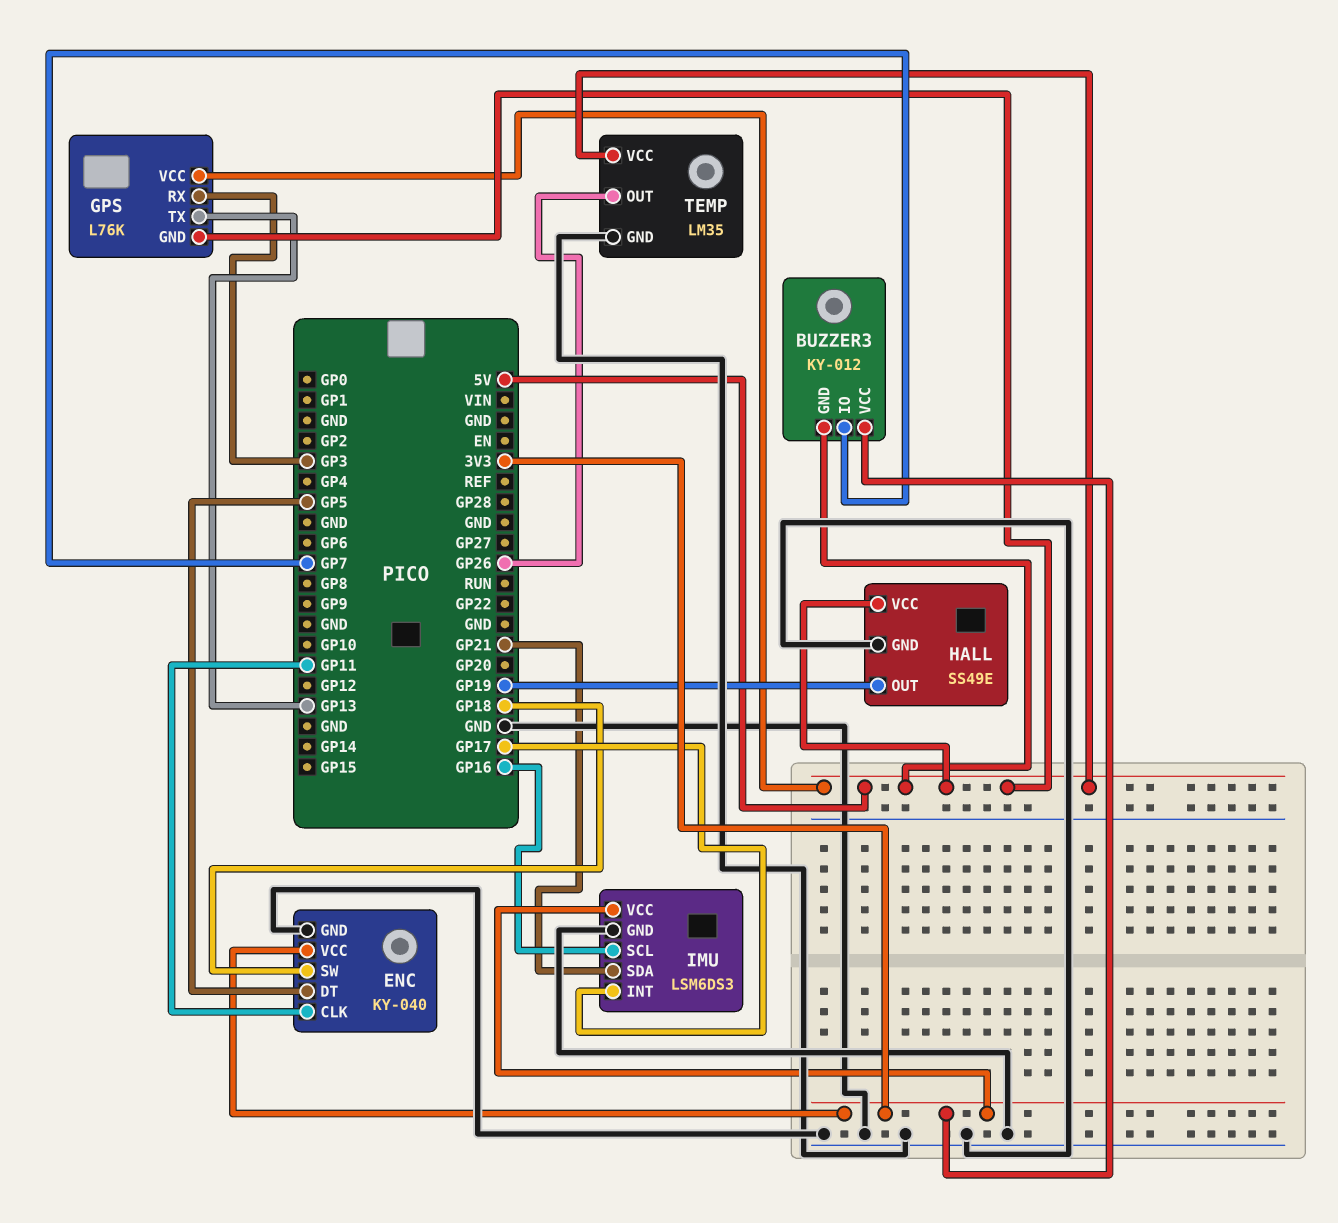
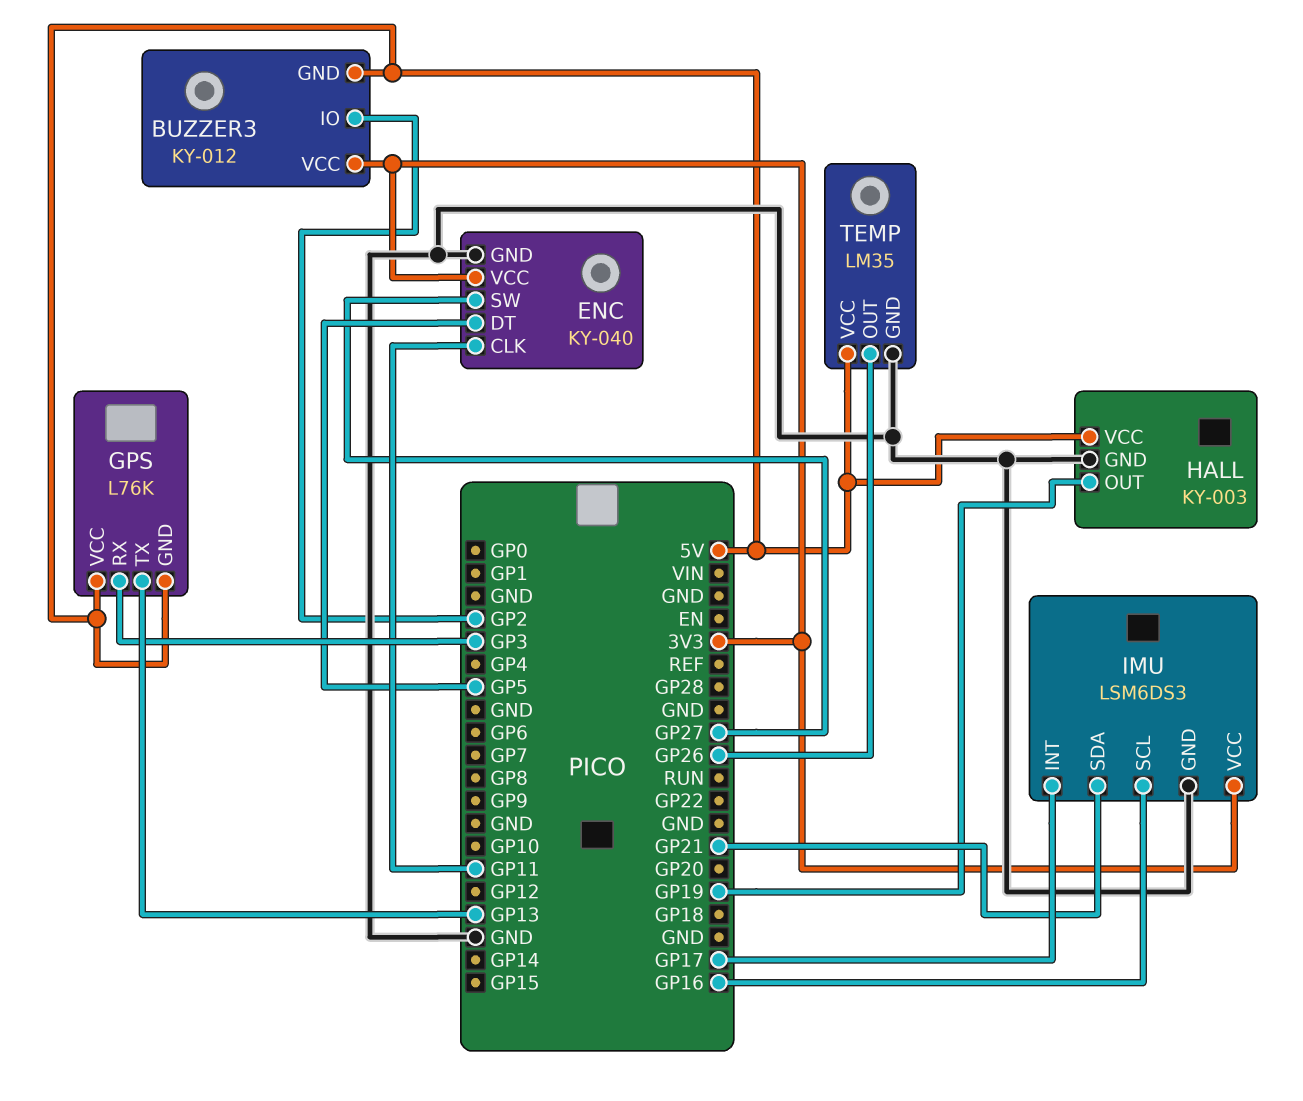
BUZZER3 pin IO: GP7 -> GP2
ENC pin SW: GP18 -> GP27
HALL: SS49E -> KY-003

